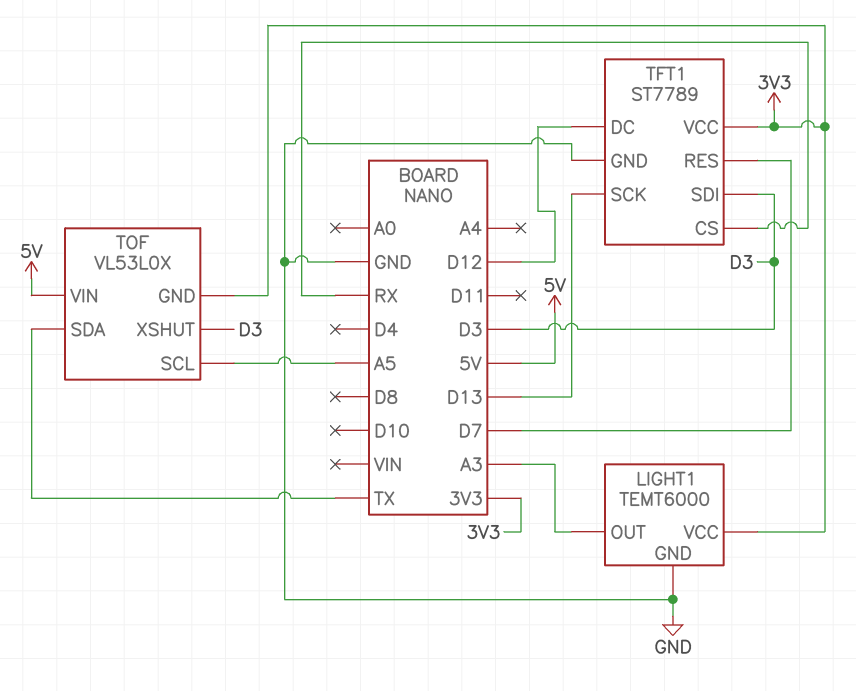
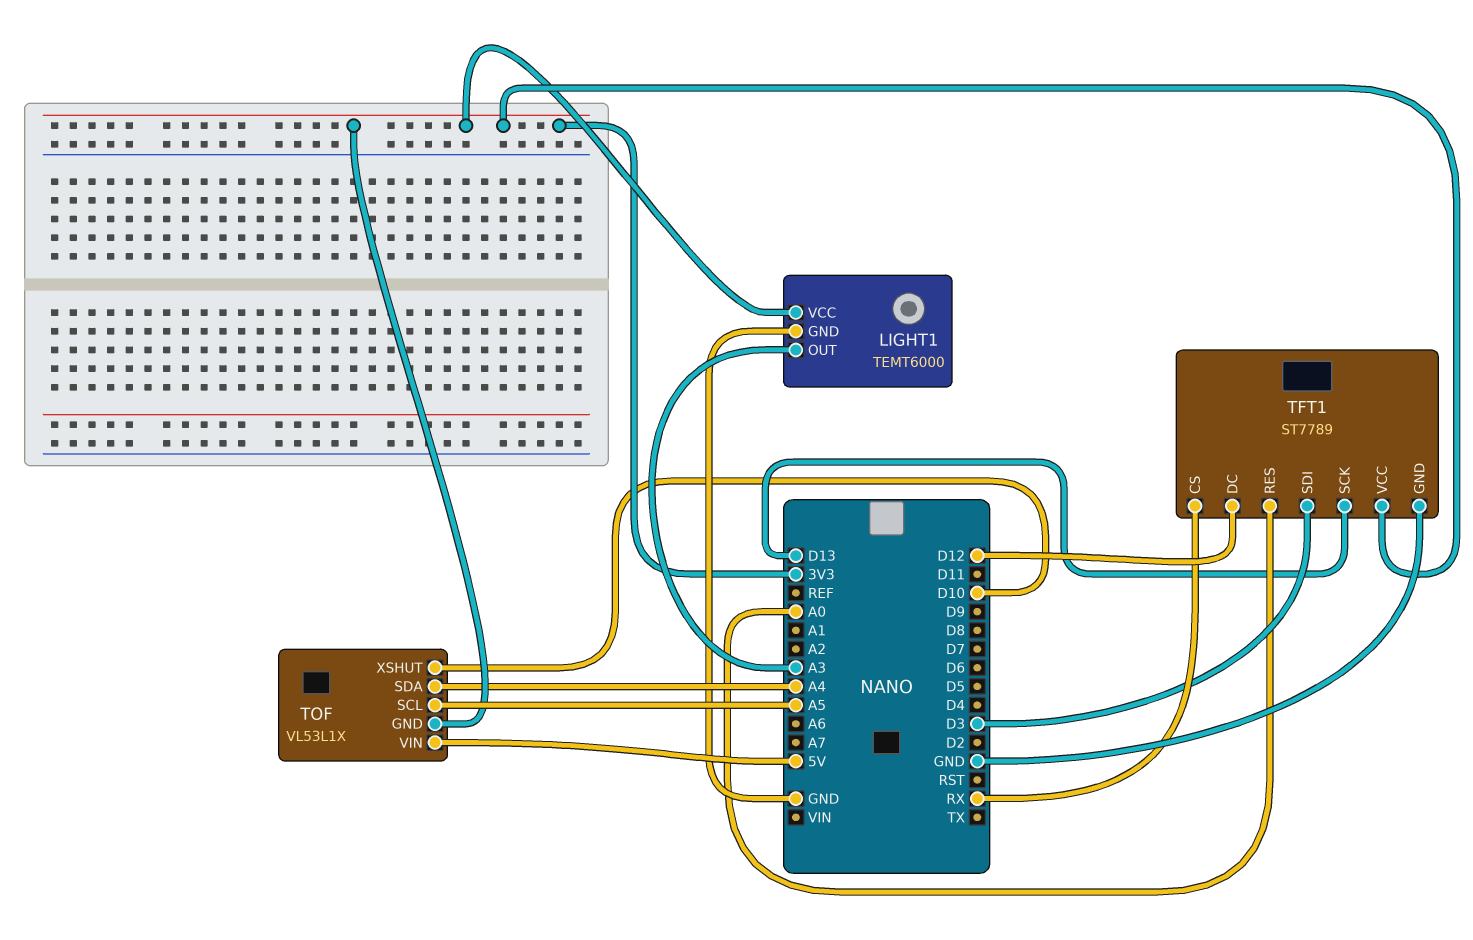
TFT1 pin RES: D7 -> A0
TOF: VL53L0X -> VL53L1X
TOF pin SDA: TX -> A4
TOF pin XSHUT: D3 -> D10

